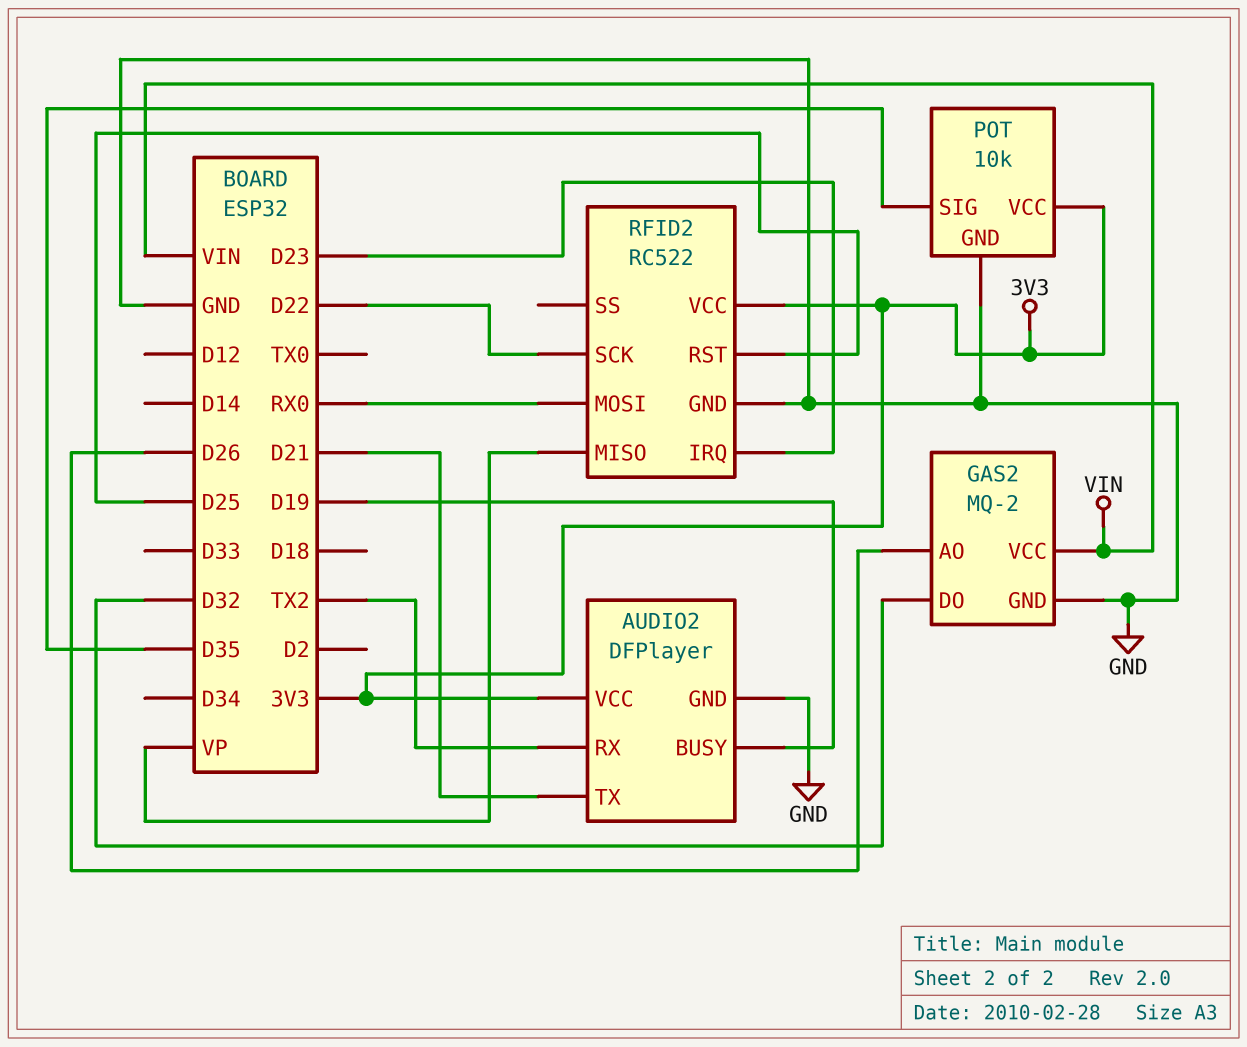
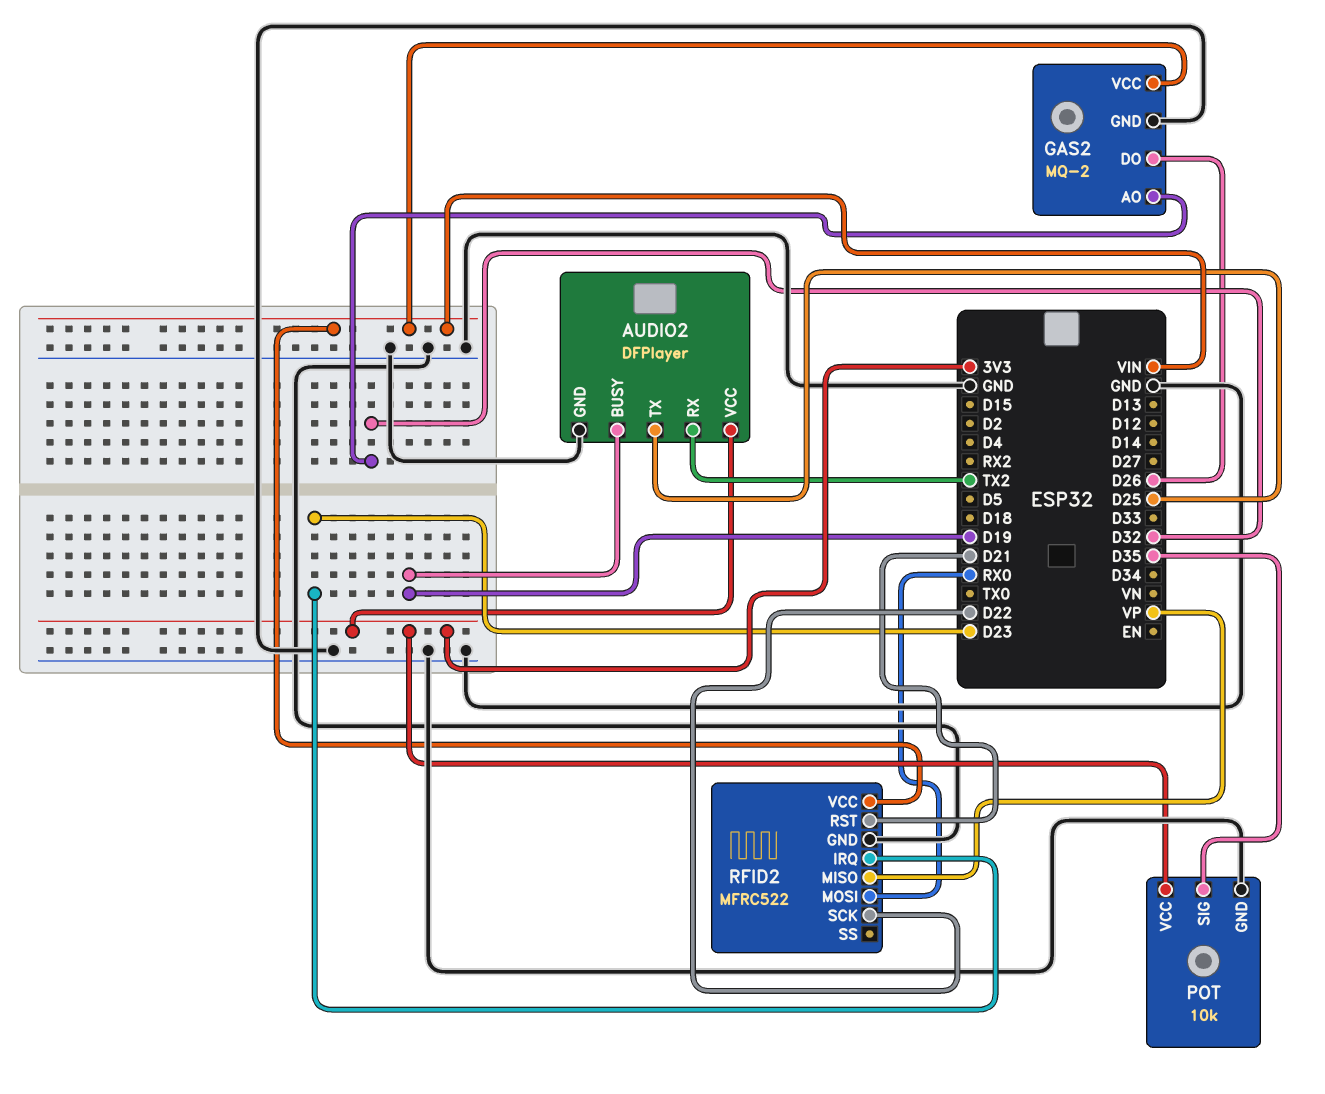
AUDIO2 pin TX: D21 -> D25
GAS2 pin AO: D26 -> D32
GAS2 pin DO: D32 -> D26
RFID2: RC522 -> MFRC522
RFID2 pin RST: D25 -> D21
RFID2 pin VCC: 3V3 -> VIN

